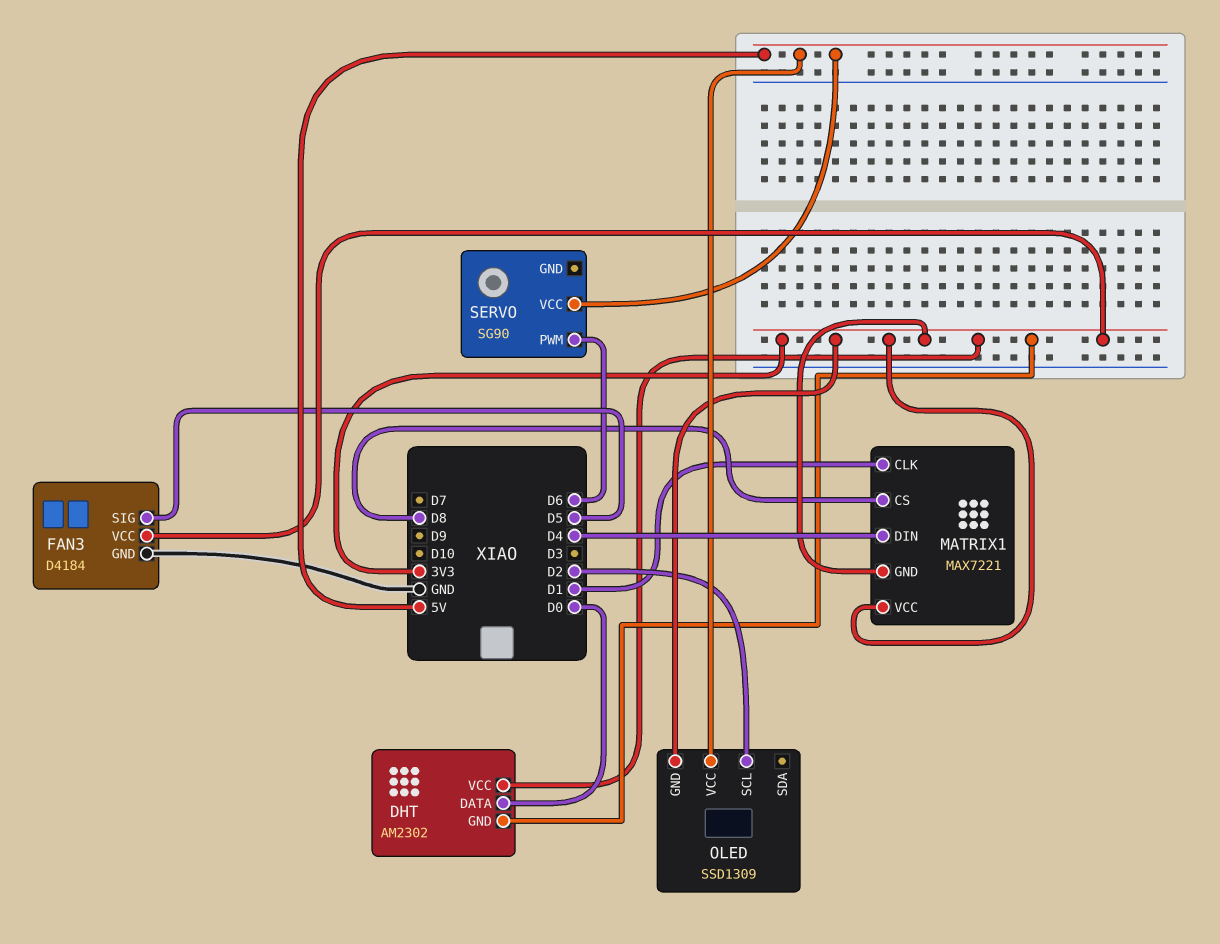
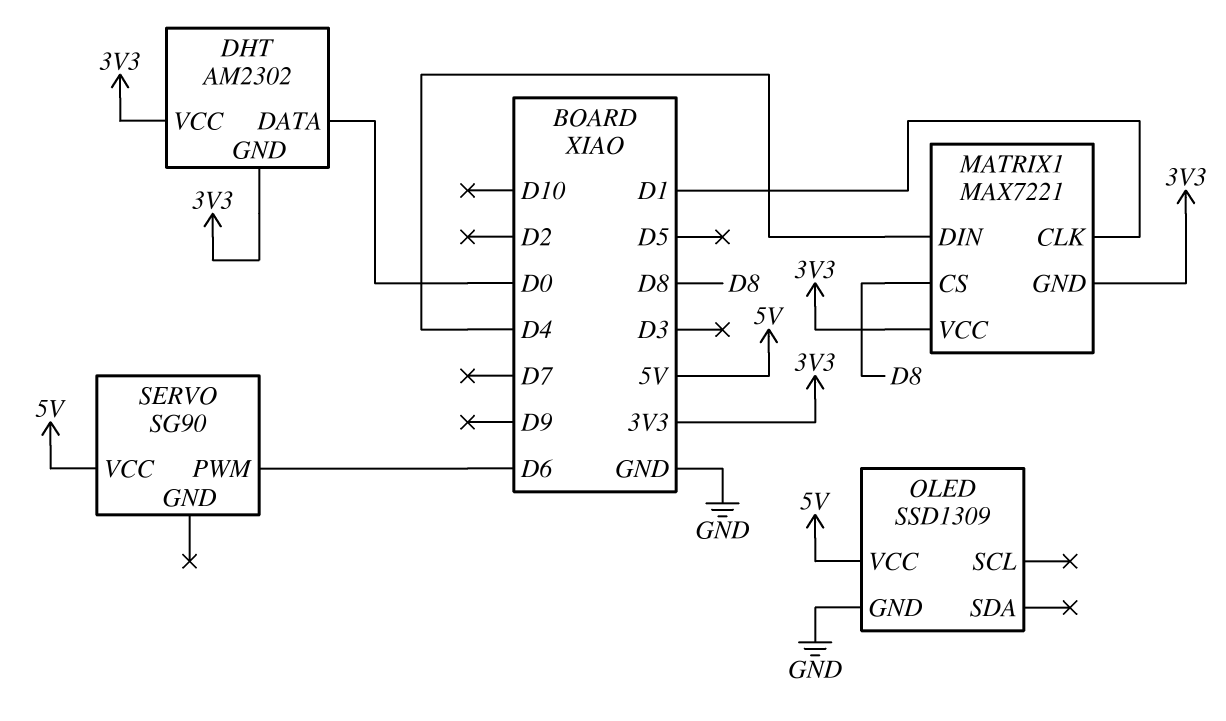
FAN3: D4184 -> none
FAN3 pin GND: GND -> none
FAN3 pin SIG: D5 -> none
FAN3 pin VCC: 3V3 -> none
OLED pin GND: 3V3 -> GND
OLED pin SCL: D2 -> none

